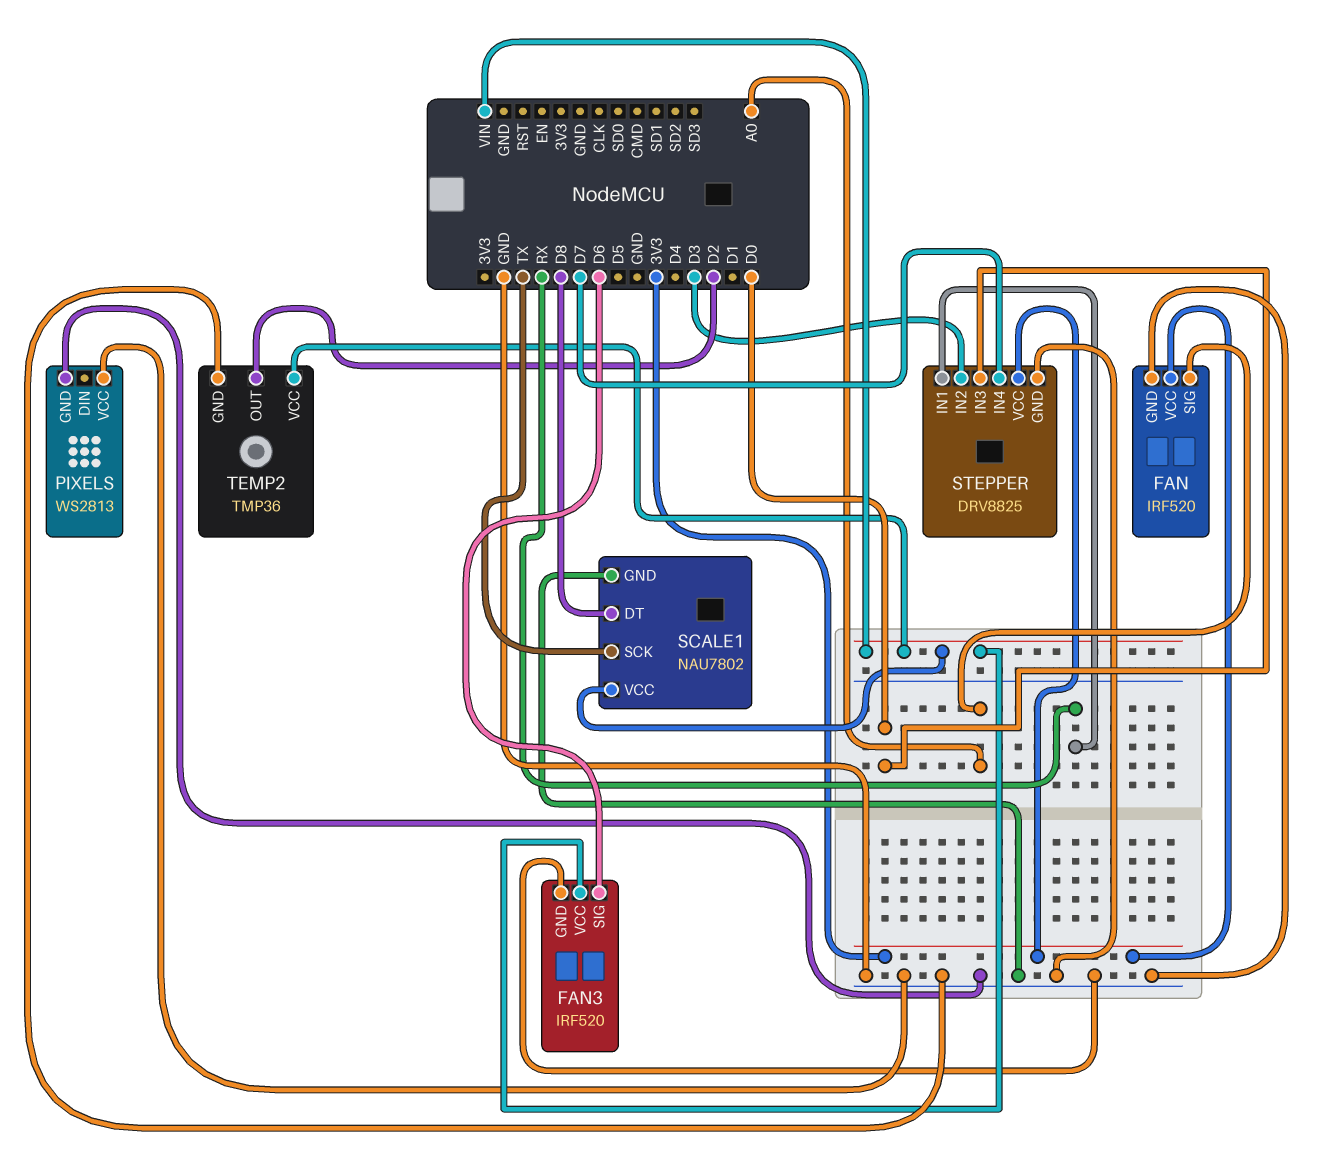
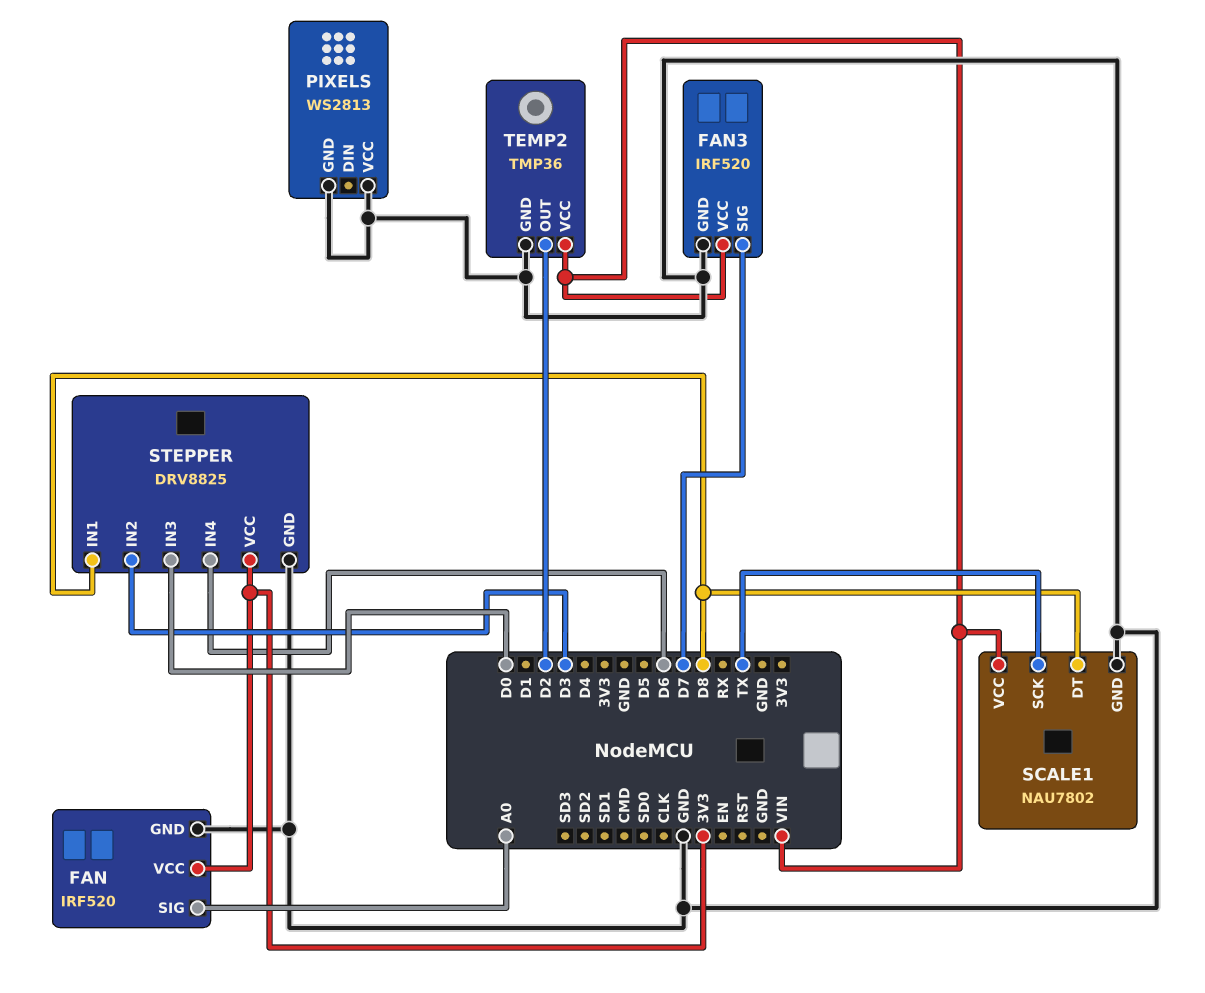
FAN3 pin SIG: D6 -> D7
STEPPER pin IN1: RX -> D8
STEPPER pin IN4: D7 -> D6

